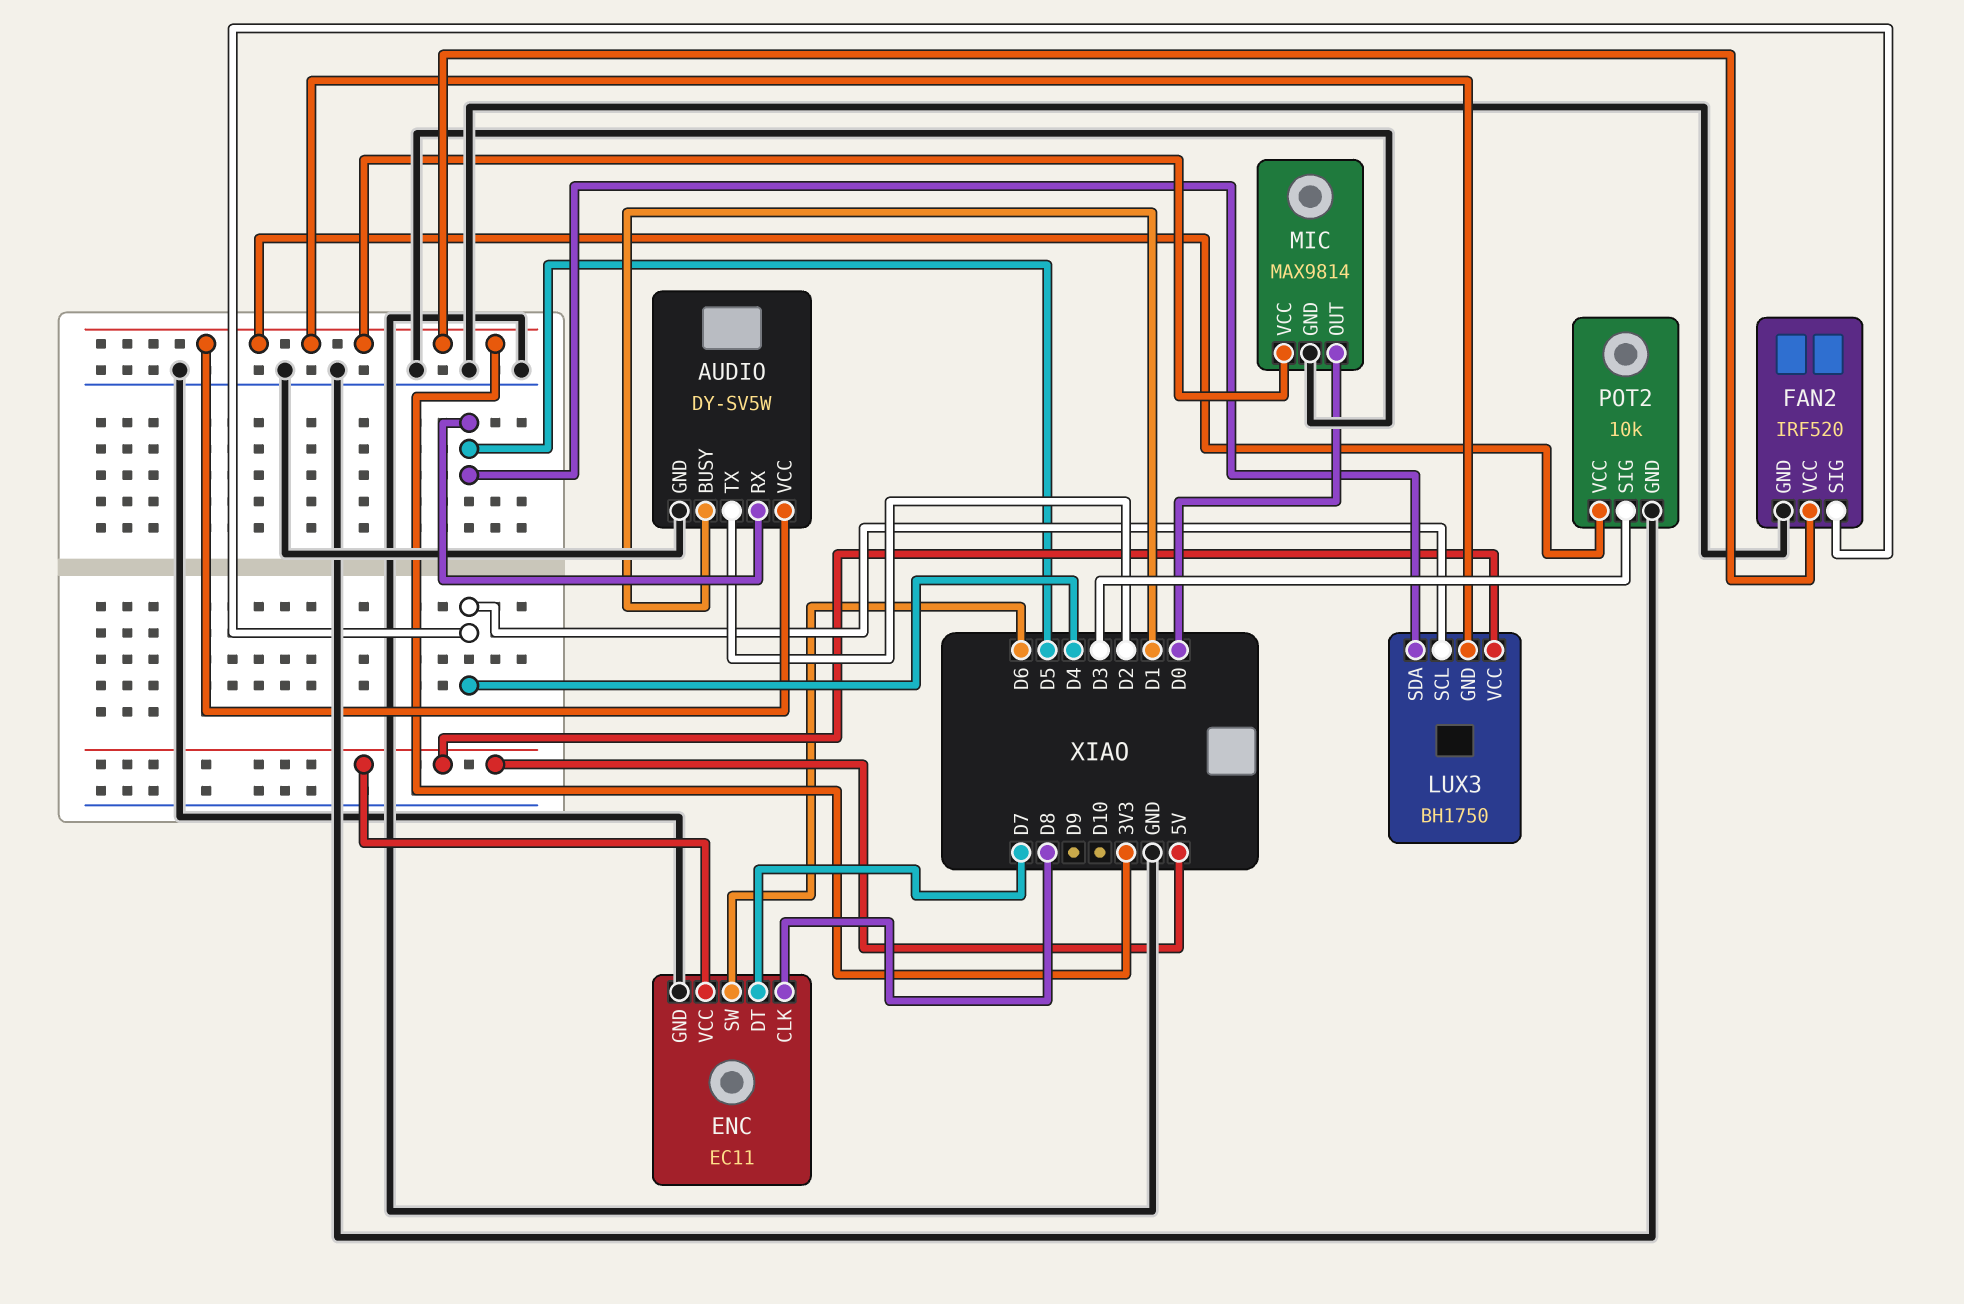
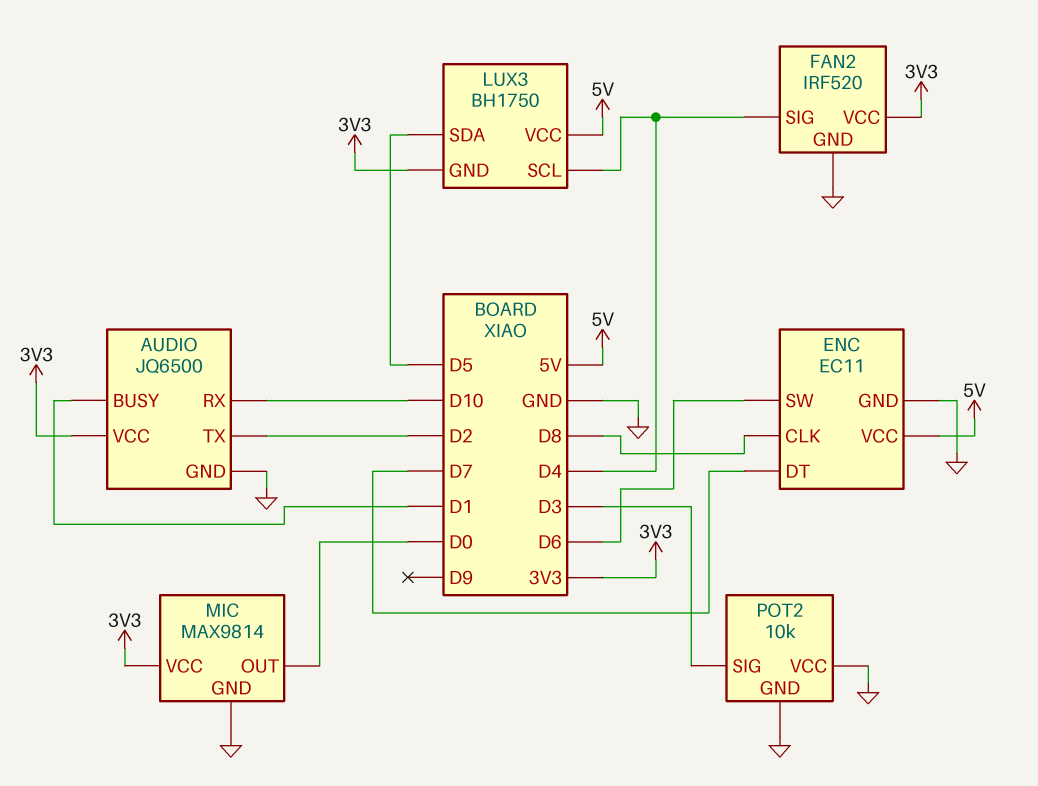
AUDIO: DY-SV5W -> JQ6500
AUDIO pin RX: D5 -> D10
POT2 pin VCC: 3V3 -> GND

